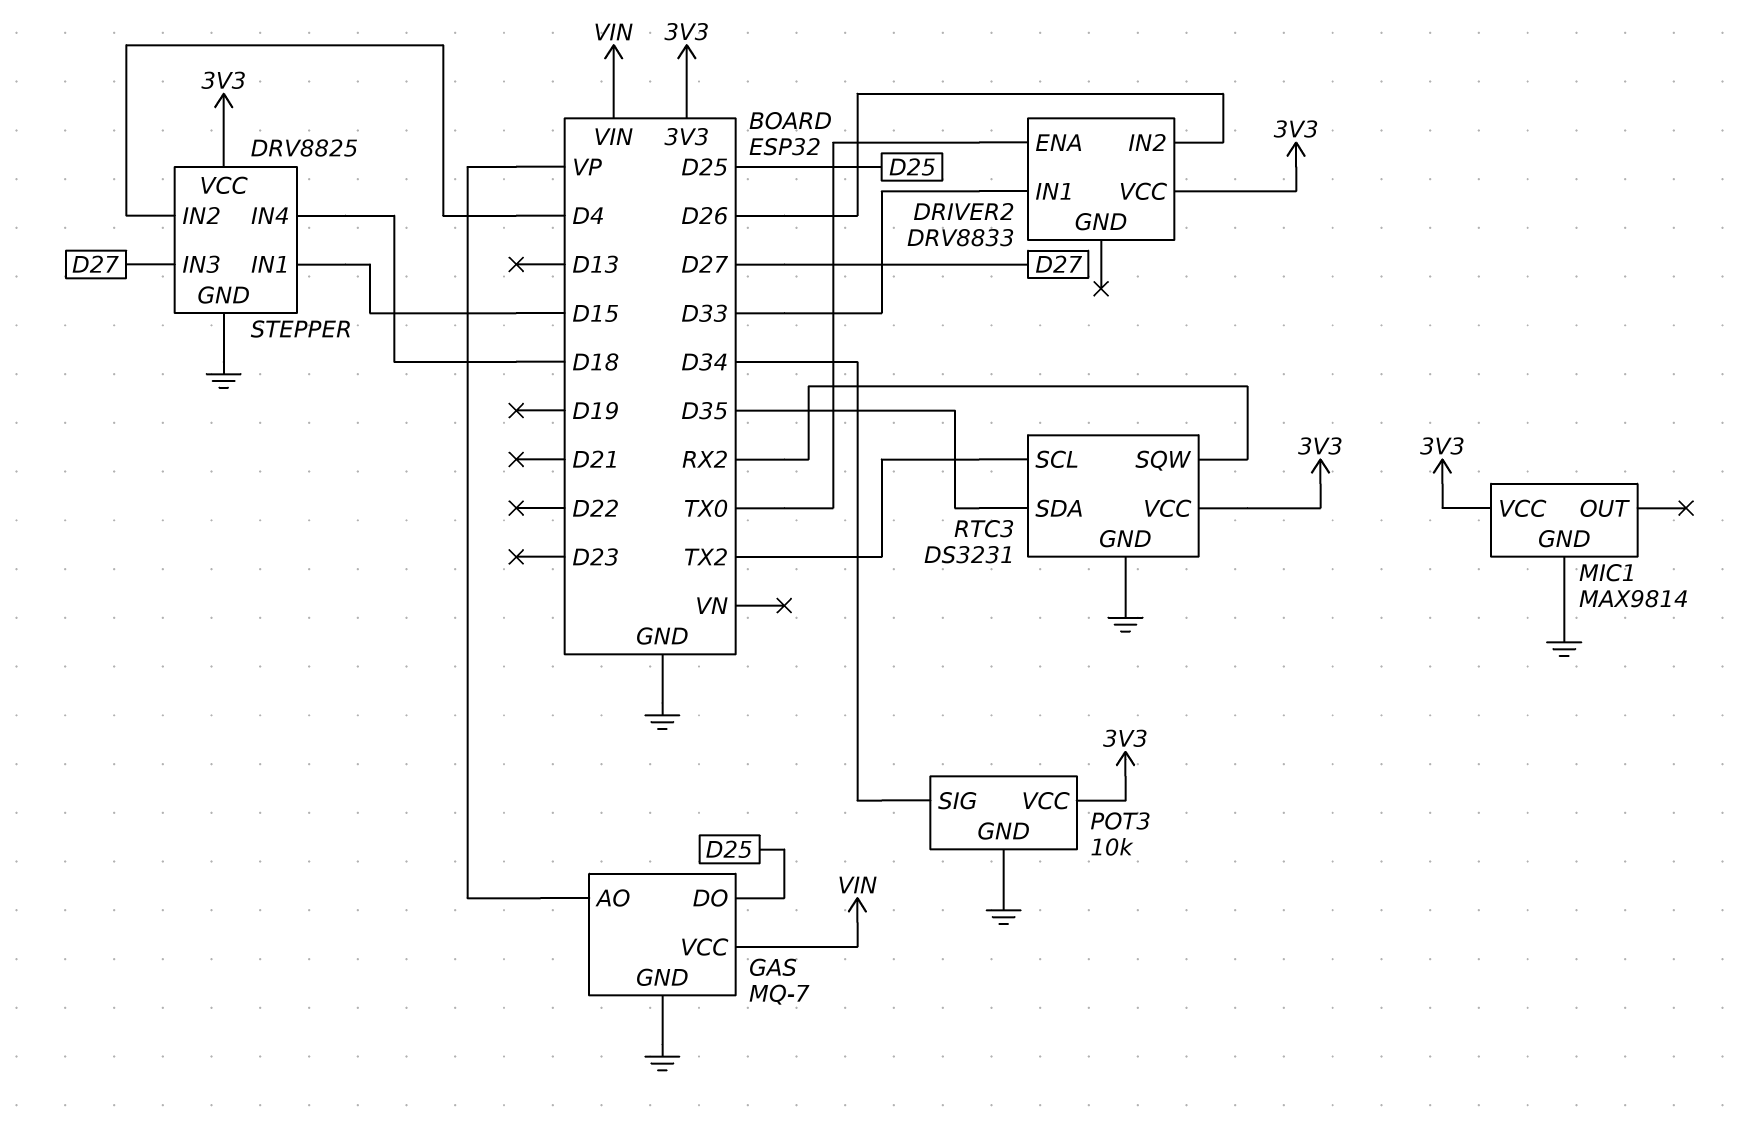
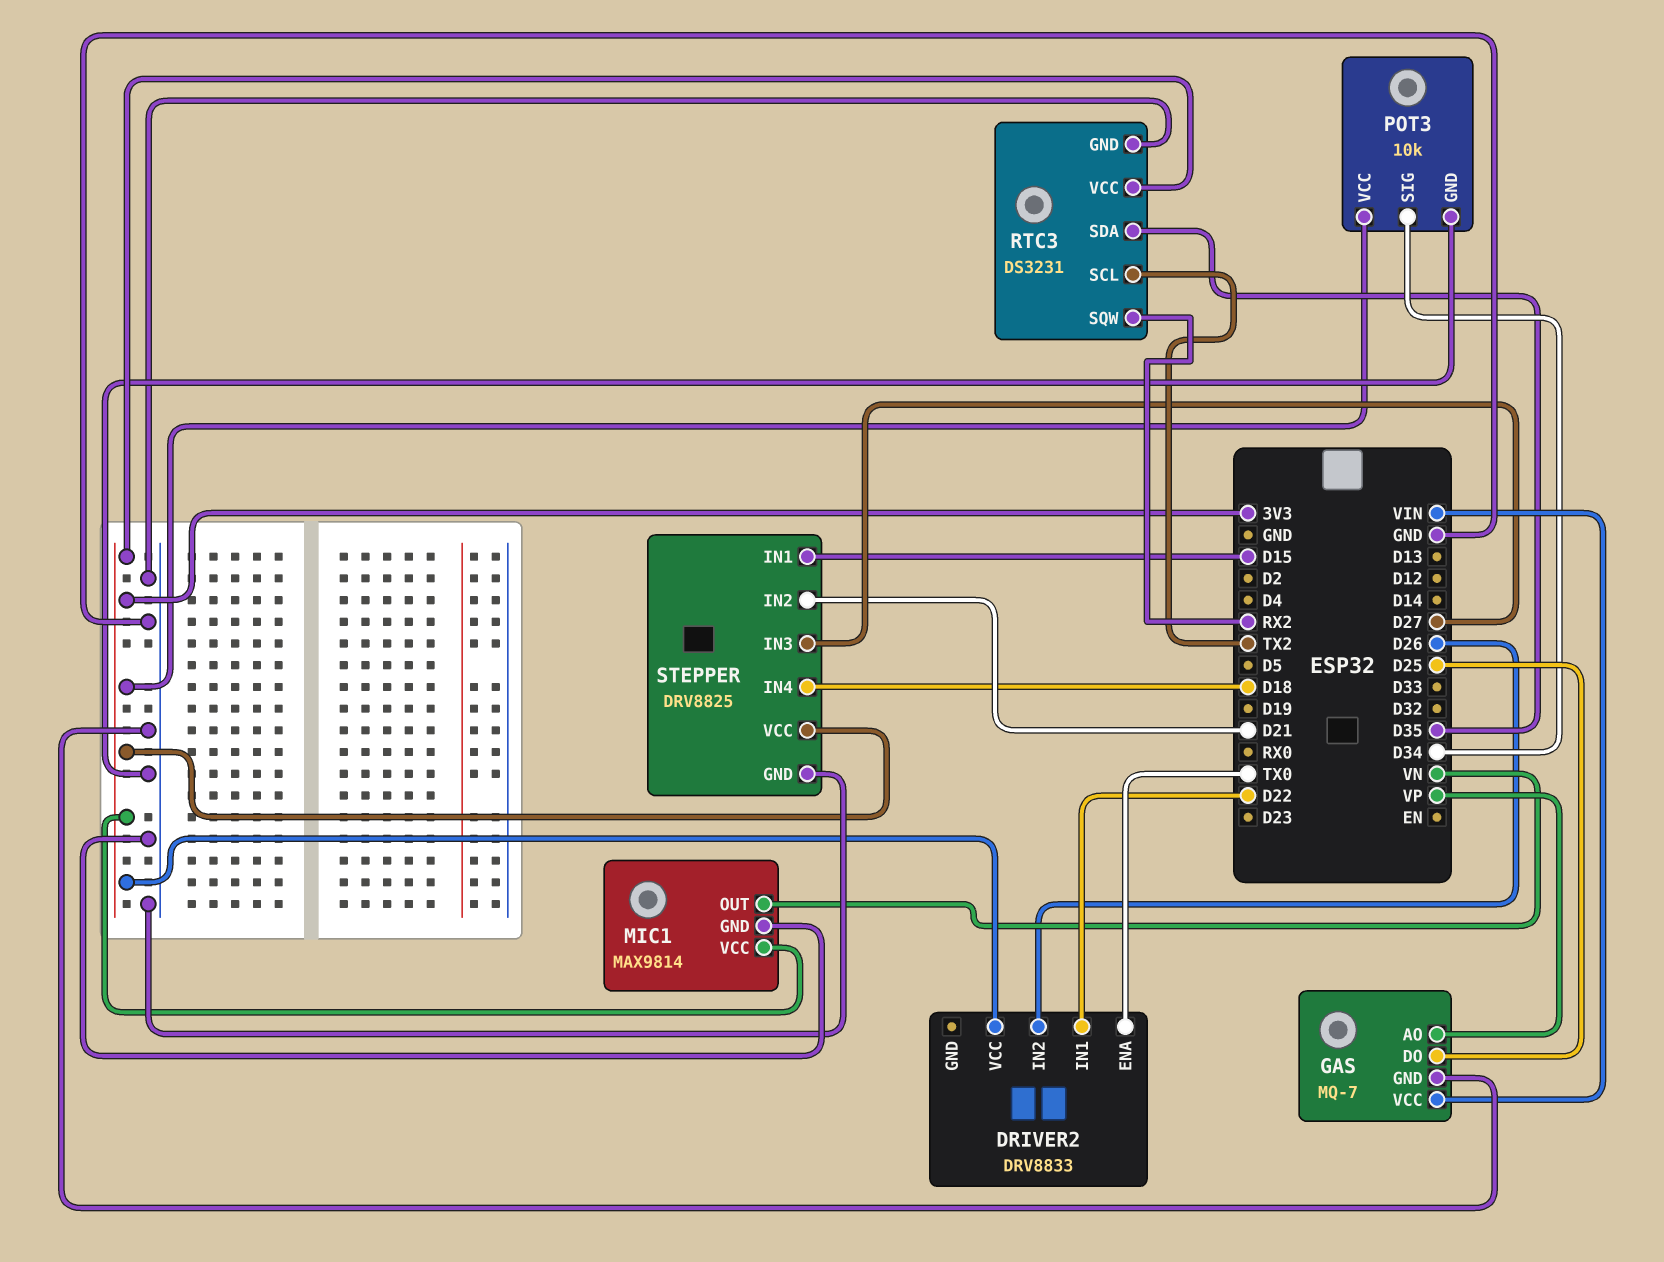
DRIVER2 pin IN1: D33 -> D22
MIC1 pin OUT: none -> VN
STEPPER pin IN2: D4 -> D21

